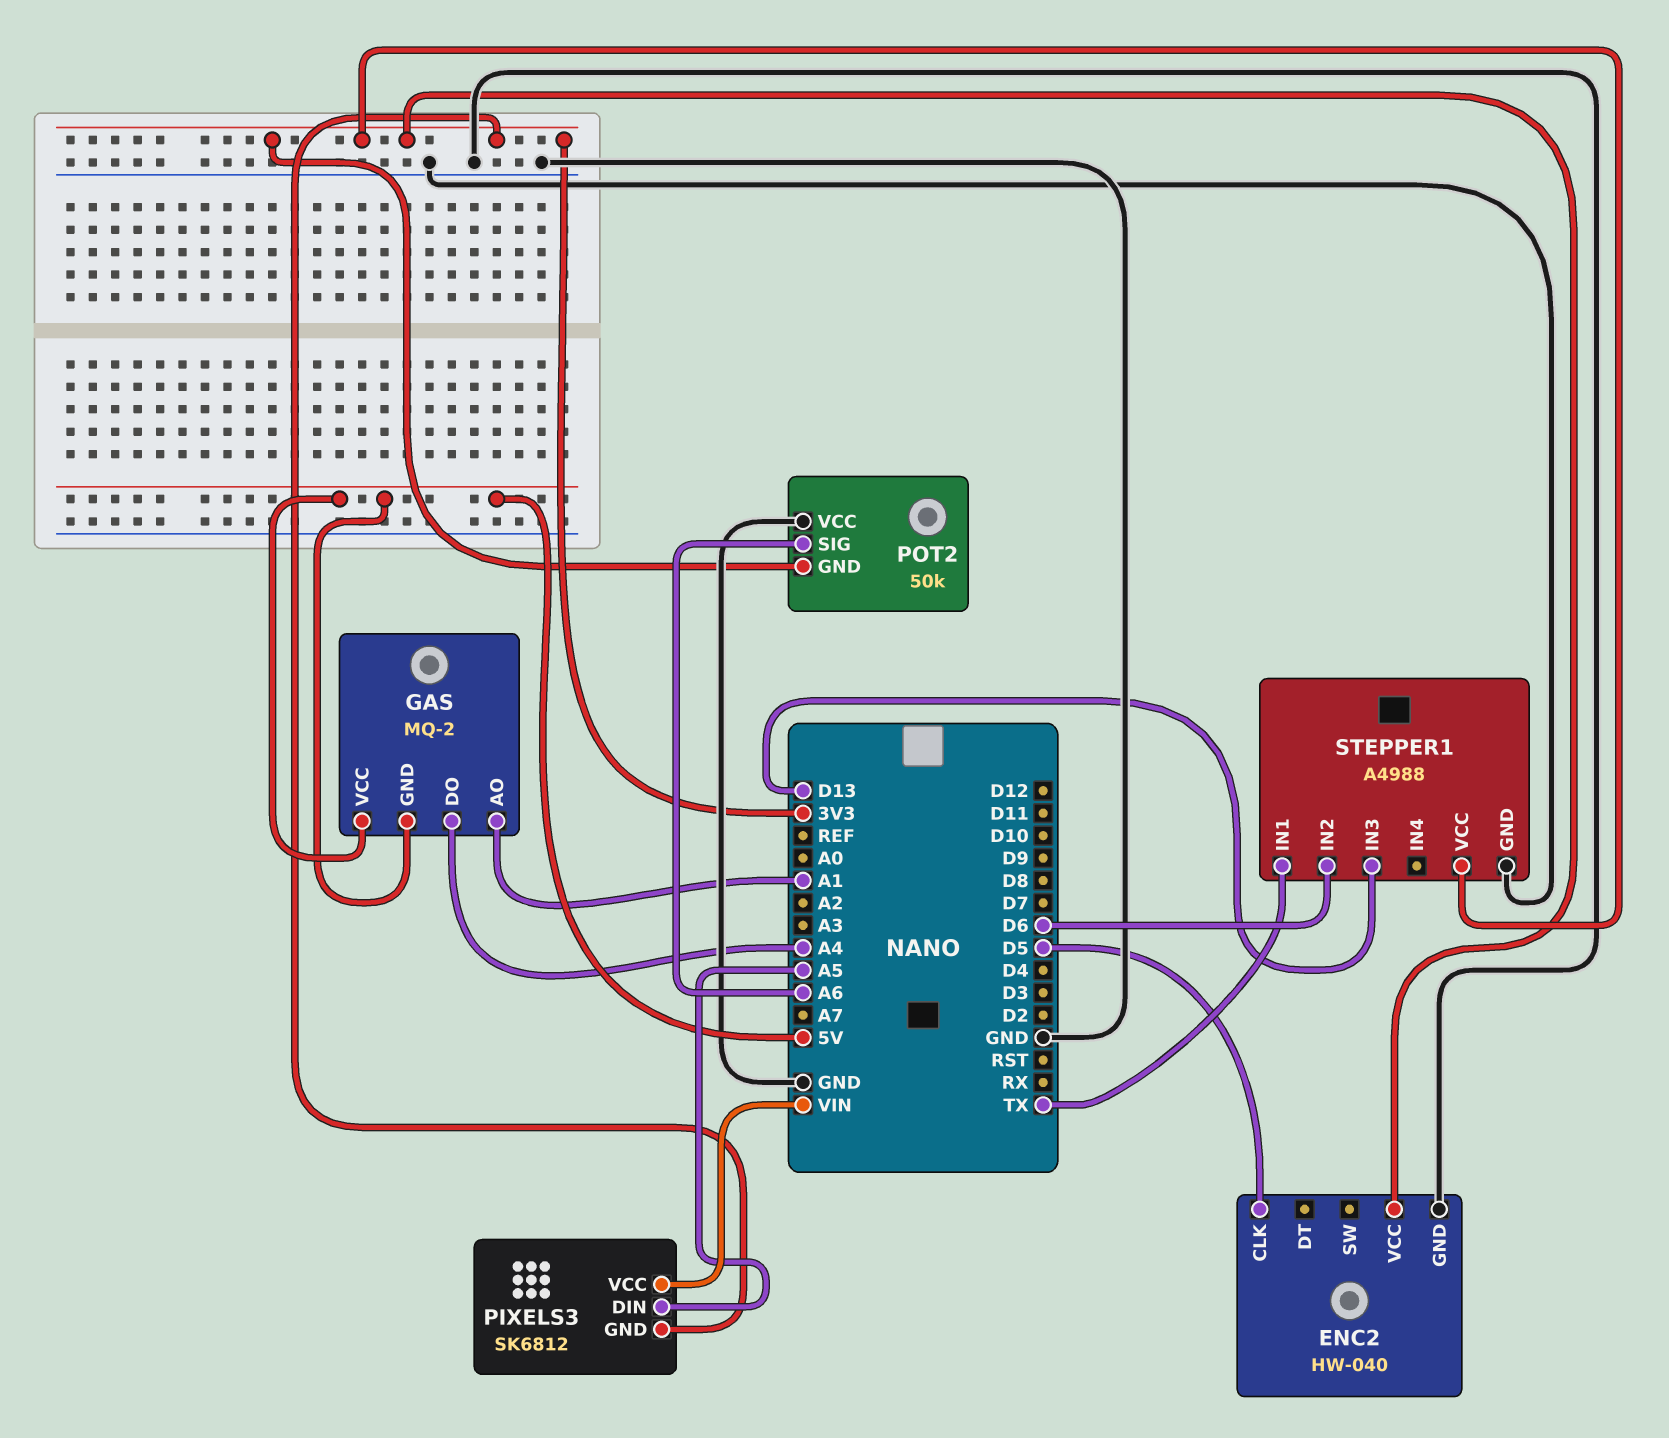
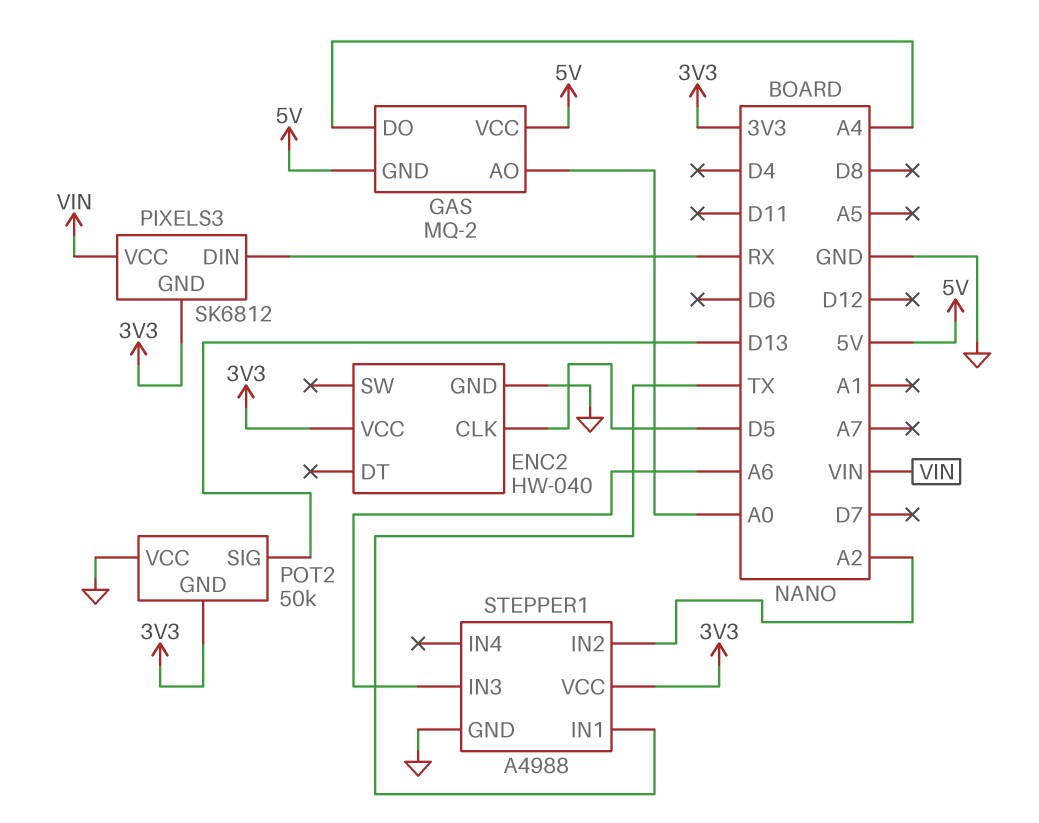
GAS pin AO: A1 -> A0
PIXELS3 pin DIN: A5 -> RX
POT2 pin SIG: A6 -> D13
STEPPER1 pin IN2: D6 -> A2
STEPPER1 pin IN3: D13 -> A6

